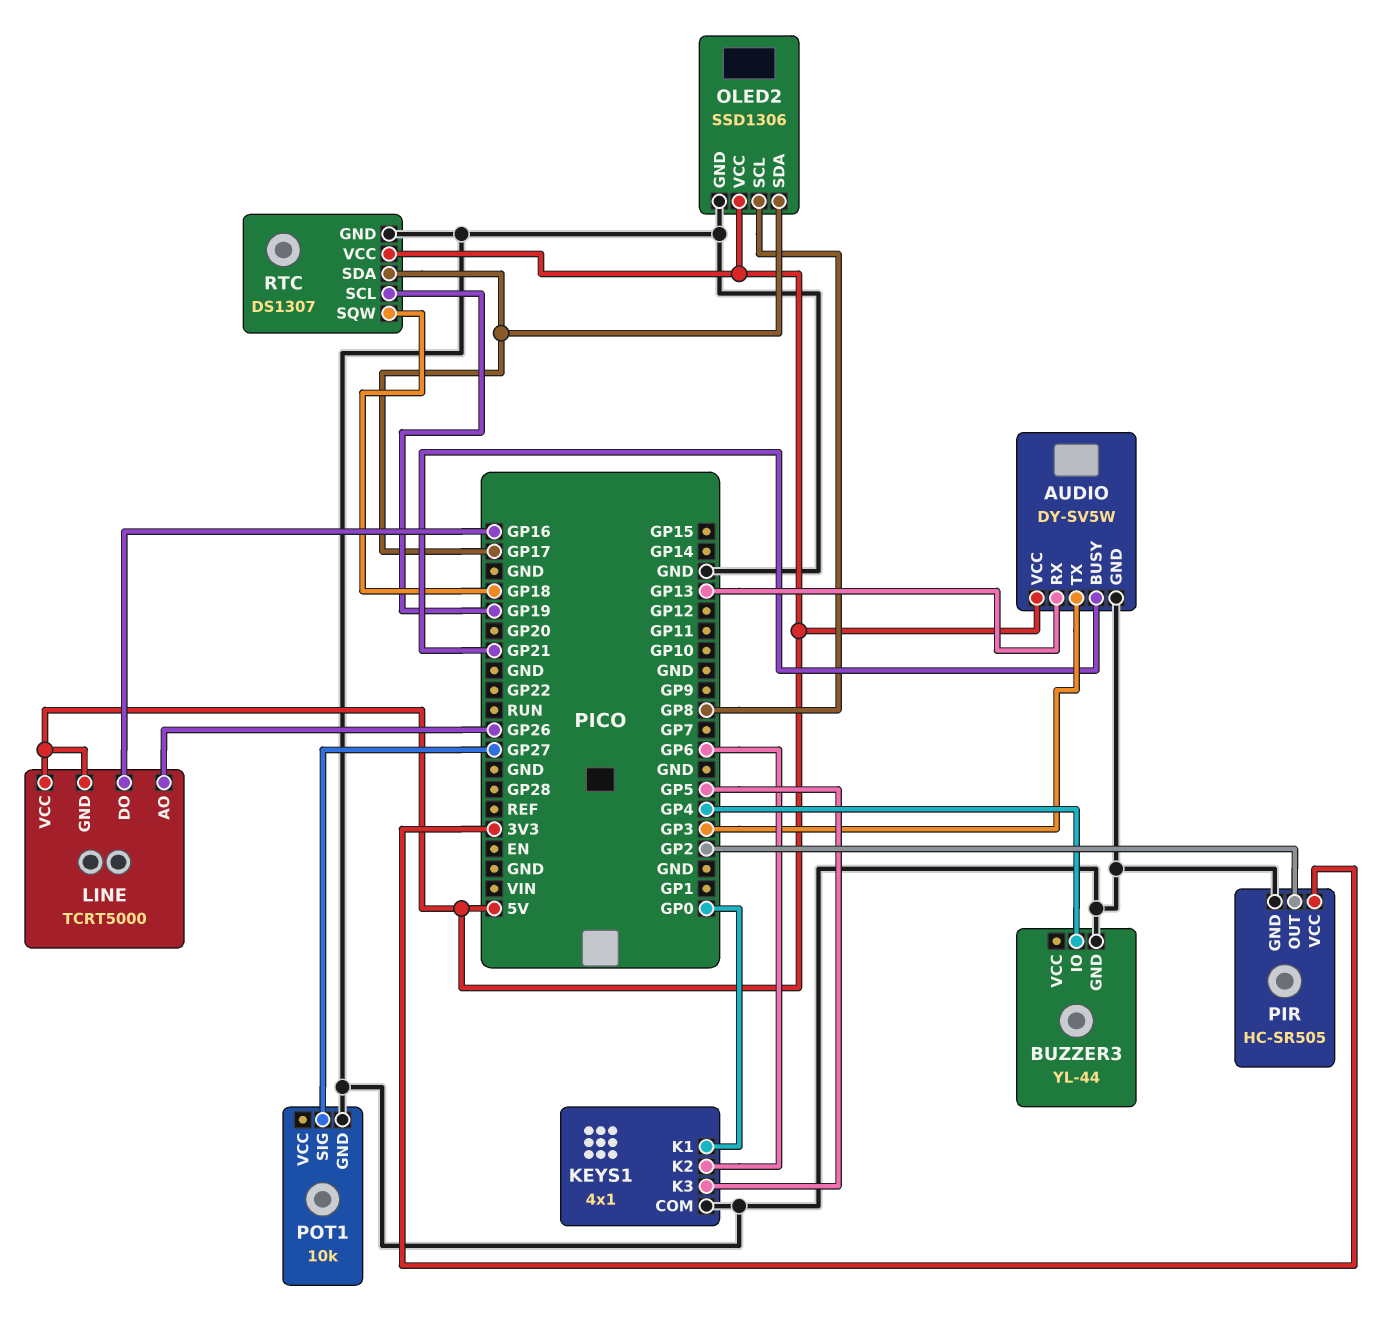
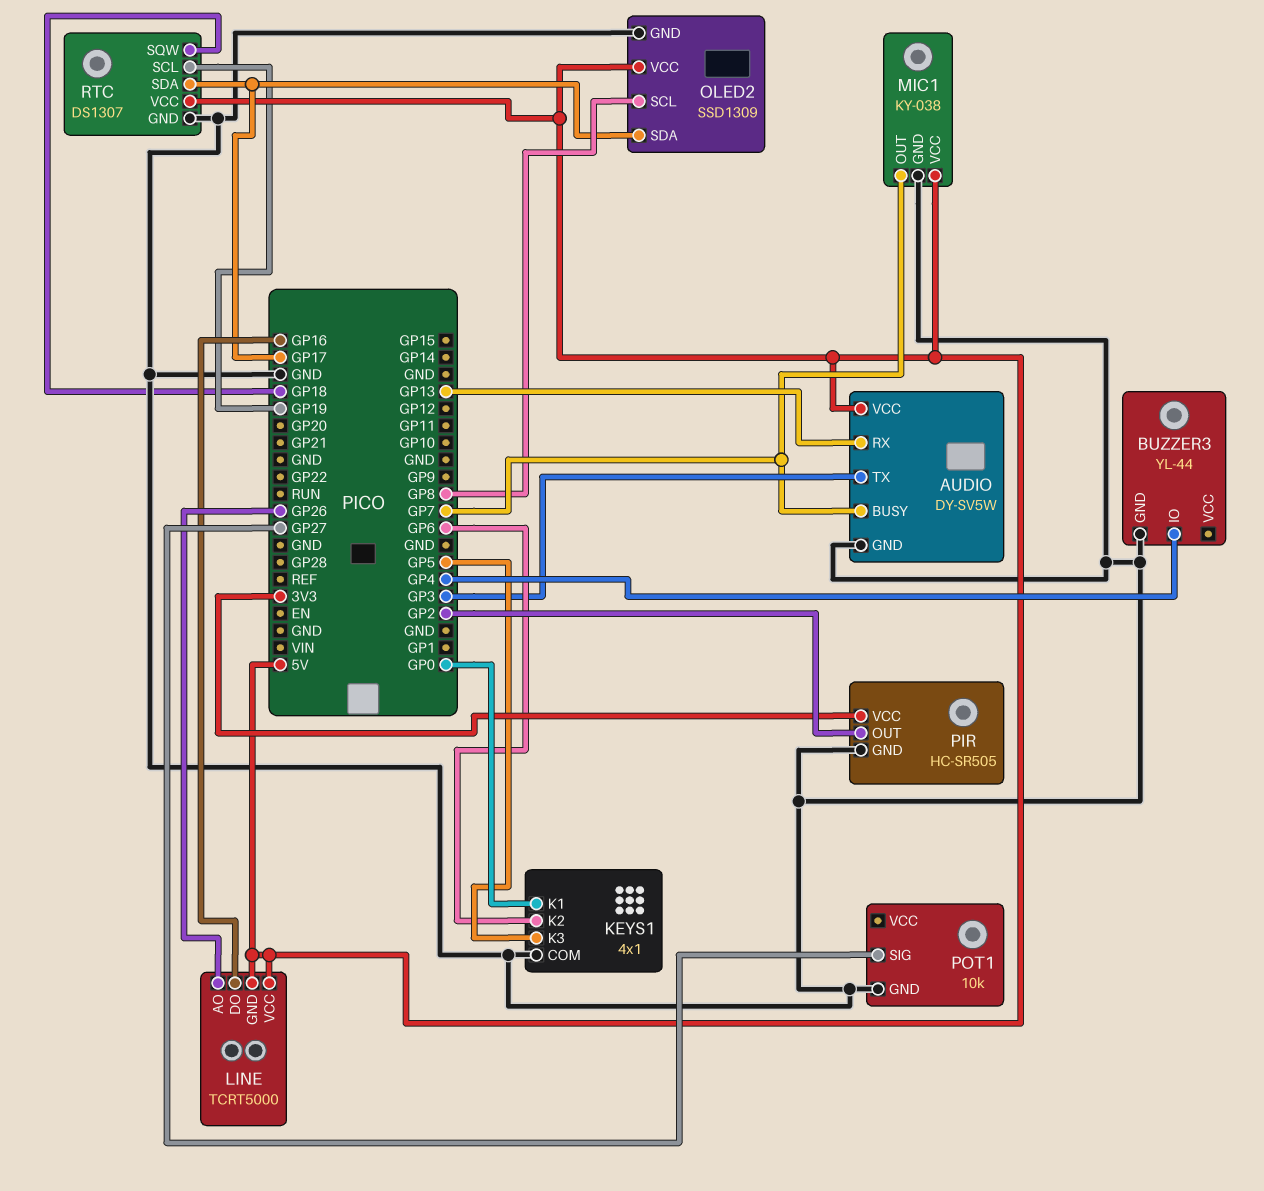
AUDIO pin BUSY: GP21 -> GP7
MIC1: none -> KY-038
MIC1 pin GND: none -> GND
MIC1 pin OUT: none -> GP7
MIC1 pin VCC: none -> 5V
OLED2: SSD1306 -> SSD1309

